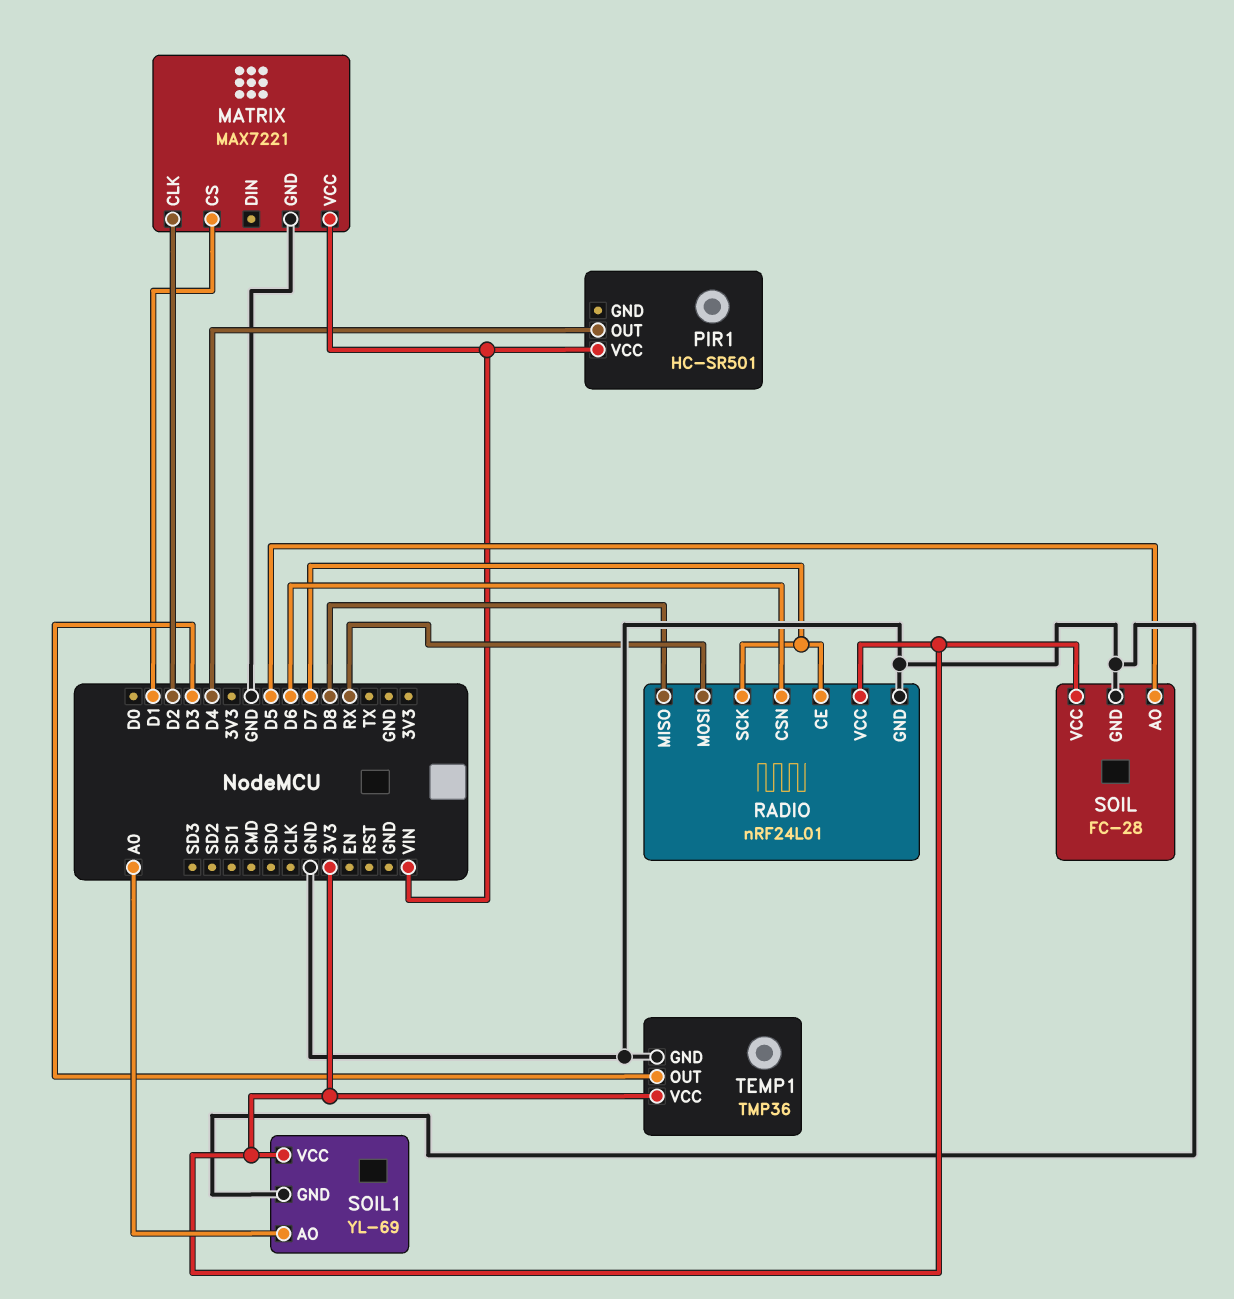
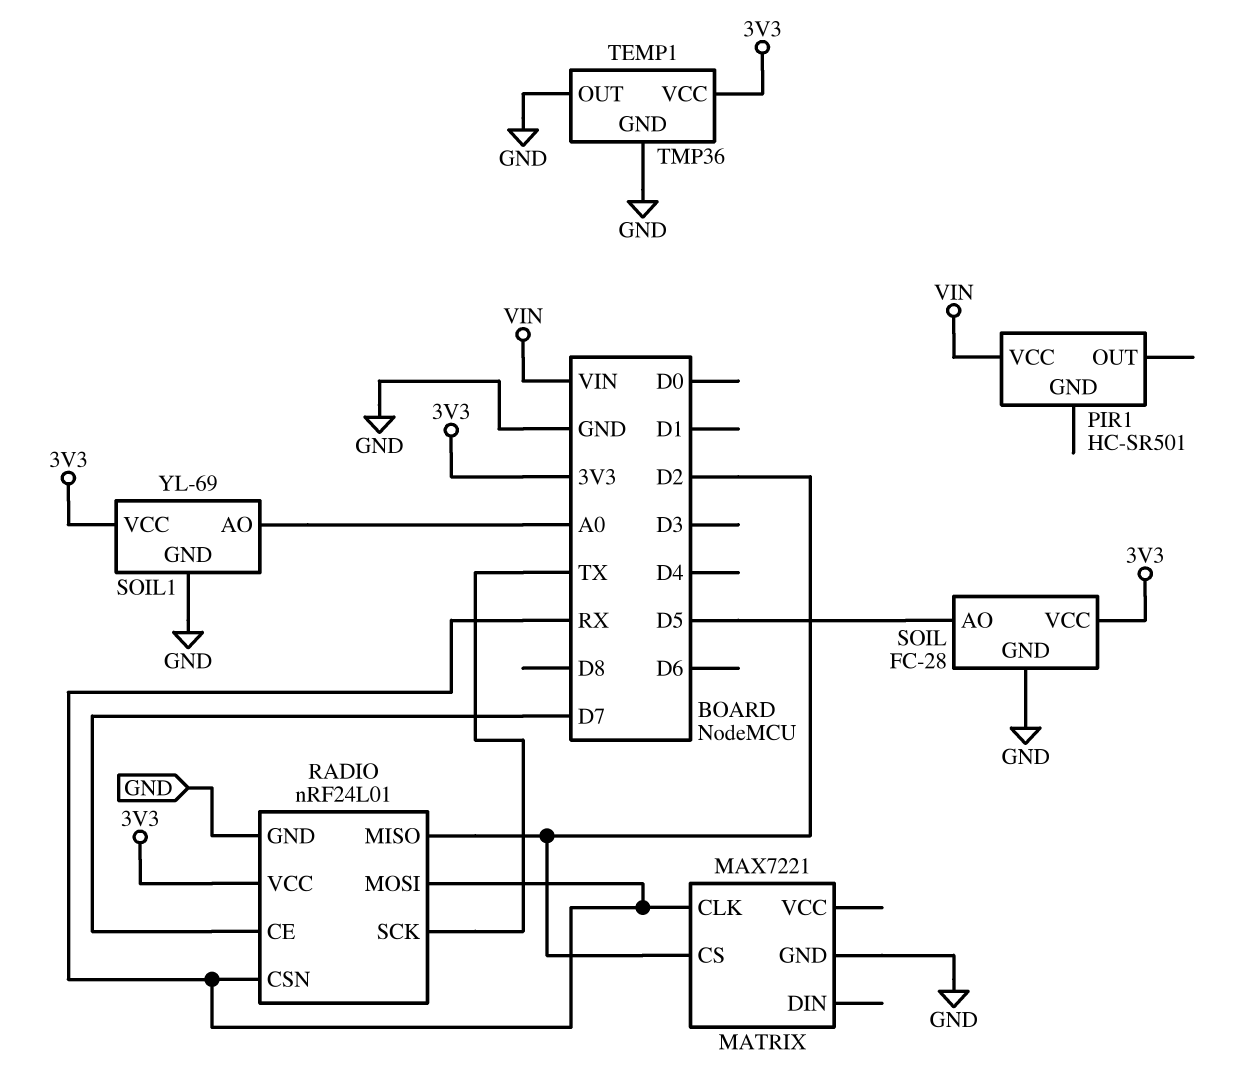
MATRIX pin CLK: D2 -> RX
MATRIX pin CS: D1 -> D2
MATRIX pin VCC: VIN -> none
PIR1 pin OUT: D4 -> none
RADIO pin CSN: D6 -> RX
RADIO pin MISO: D8 -> D2
RADIO pin SCK: D7 -> TX
TEMP1 pin OUT: D3 -> GND

